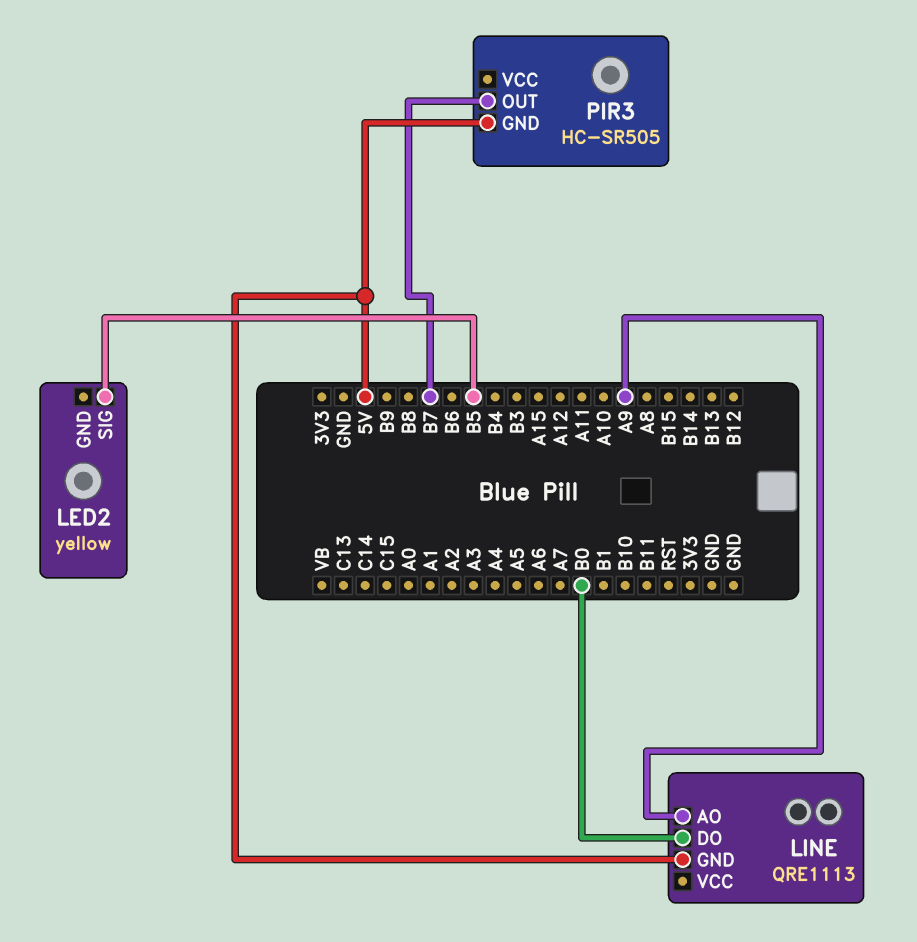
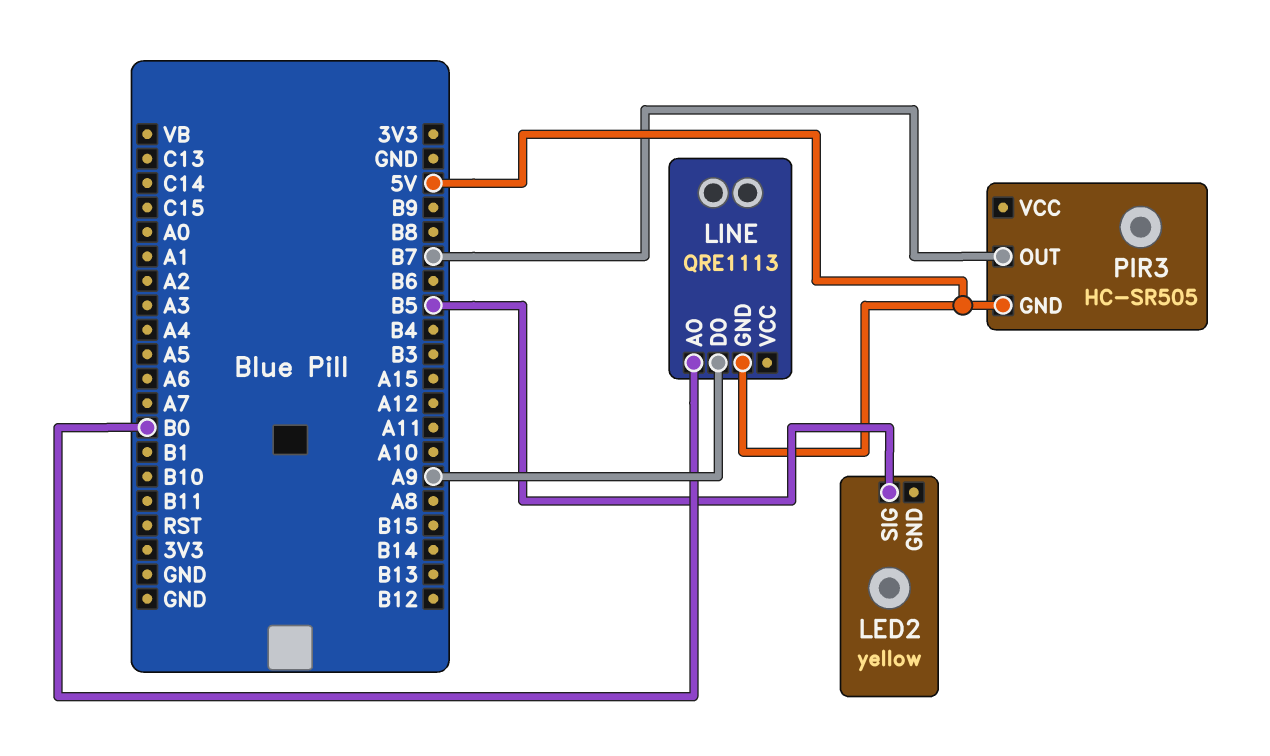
LINE pin AO: A9 -> B0
LINE pin DO: B0 -> A9

